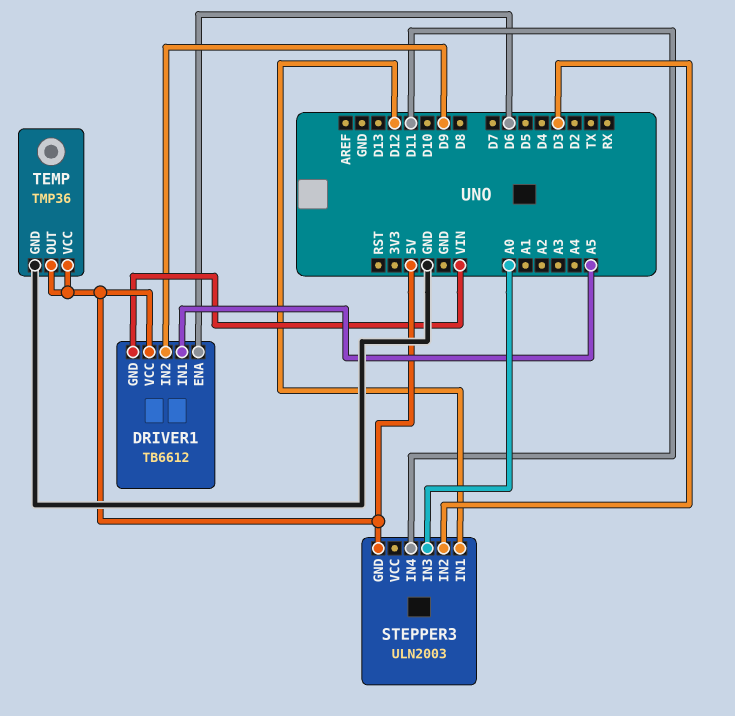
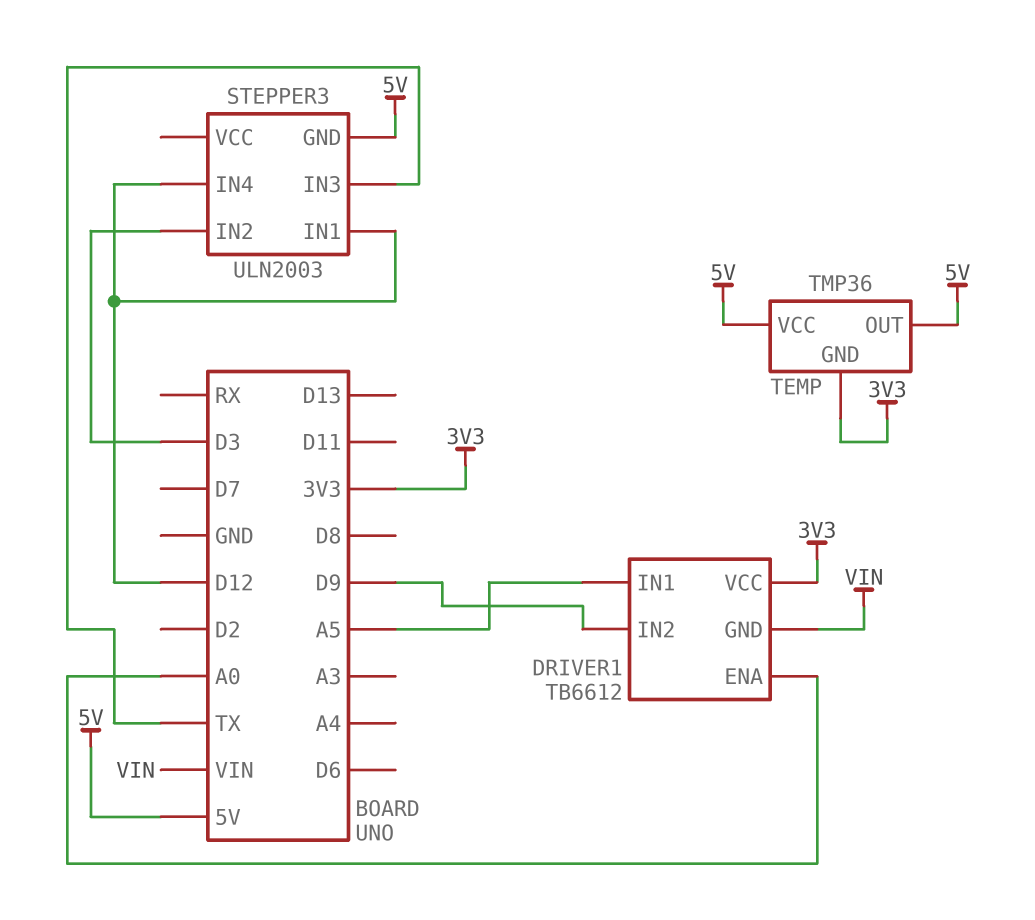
DRIVER1 pin ENA: D6 -> A0
DRIVER1 pin VCC: 5V -> 3V3
STEPPER3 pin IN3: A0 -> TX
STEPPER3 pin IN4: D11 -> D12
TEMP pin GND: GND -> 3V3

